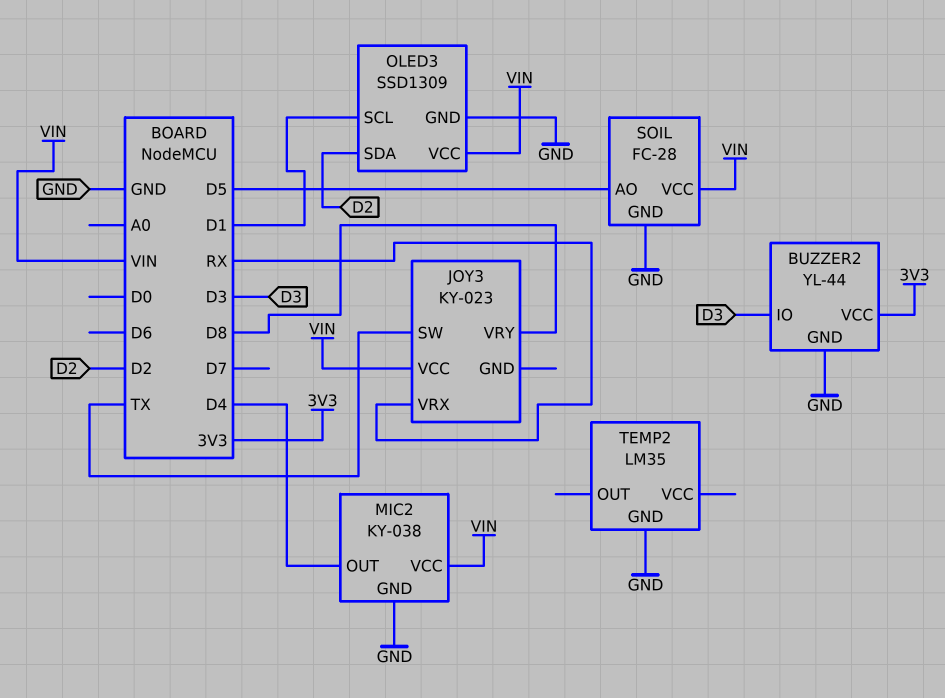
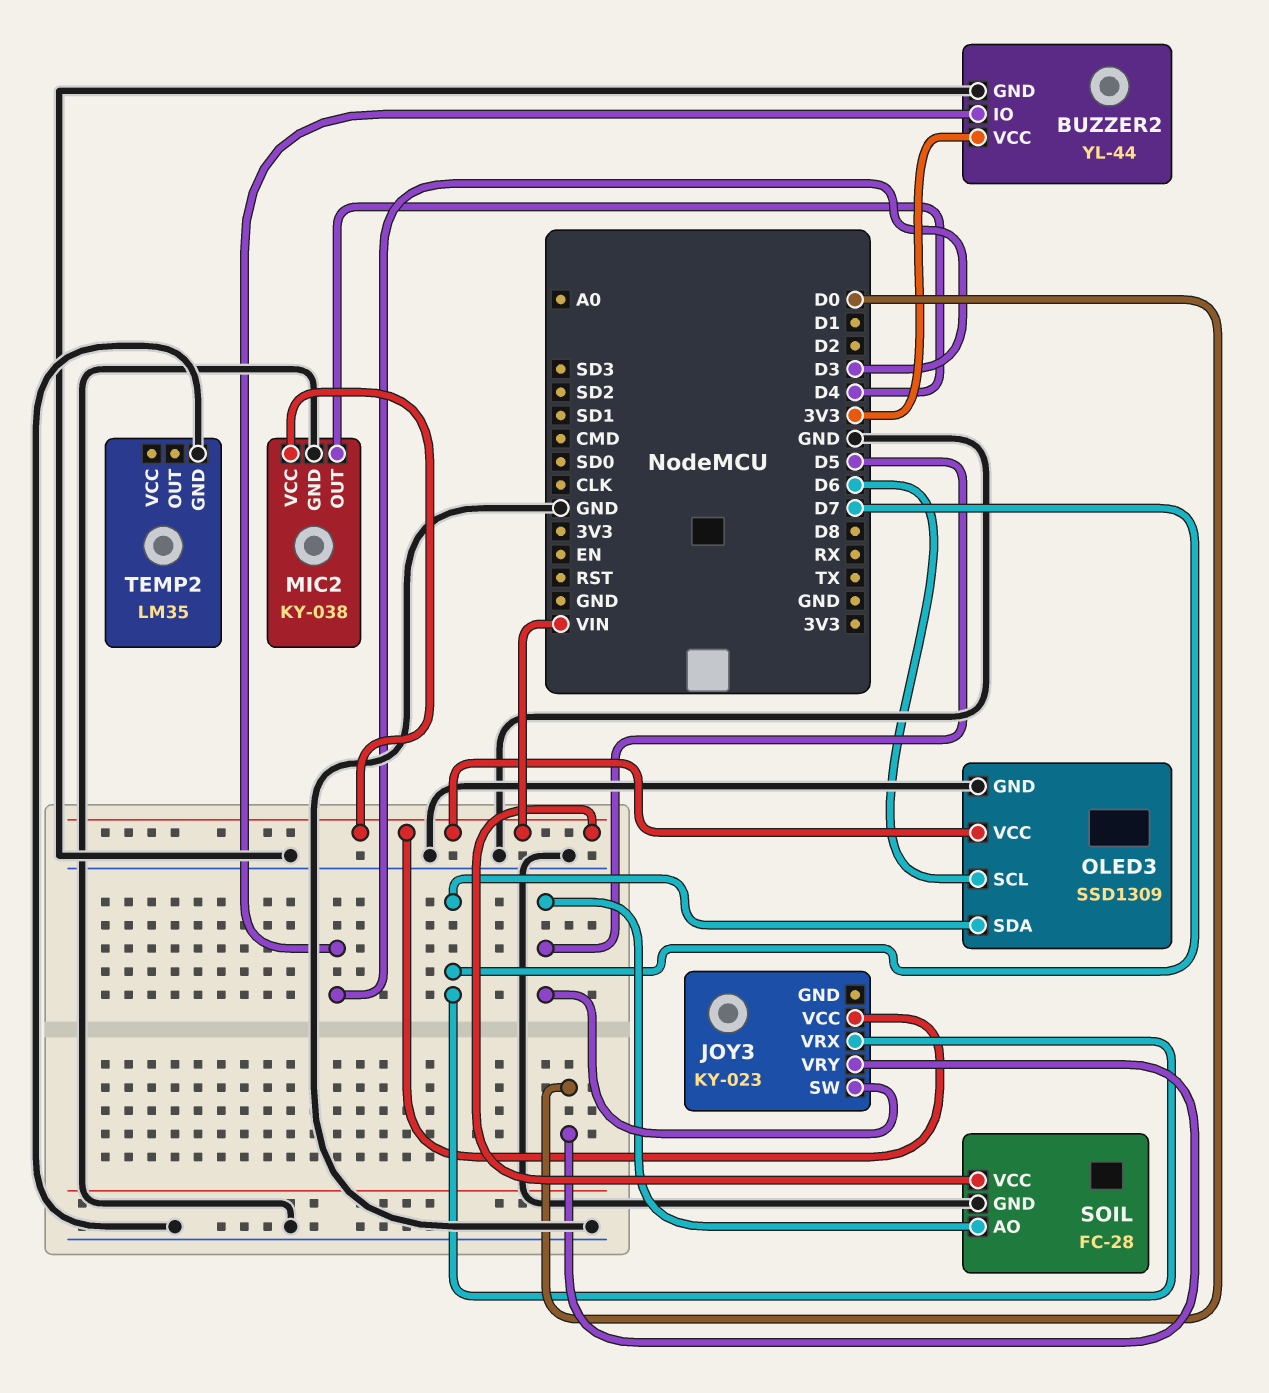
JOY3 pin SW: TX -> D5
JOY3 pin VRX: RX -> D7
JOY3 pin VRY: D8 -> D0
OLED3 pin SCL: D1 -> D6
OLED3 pin SDA: D2 -> D7

